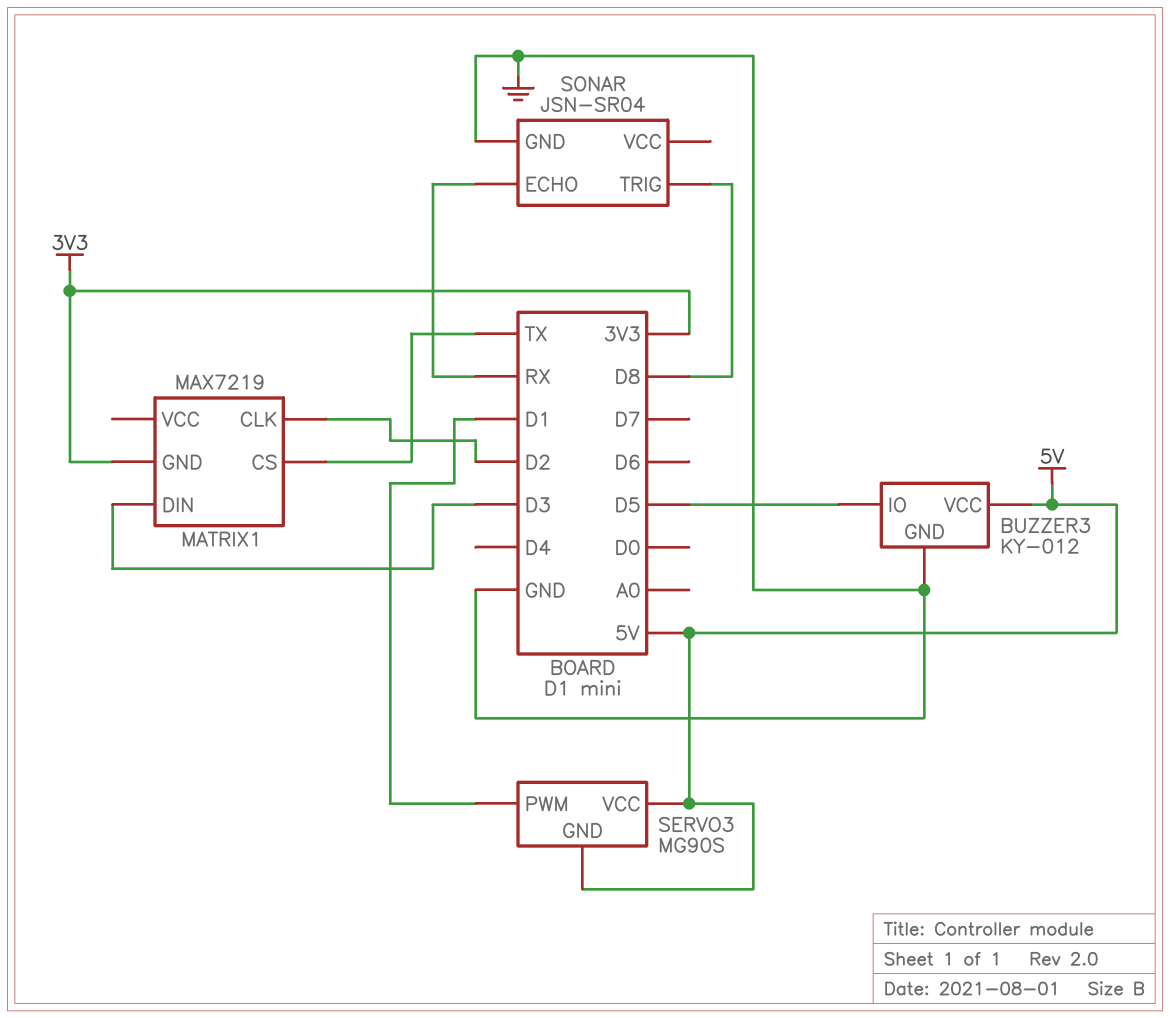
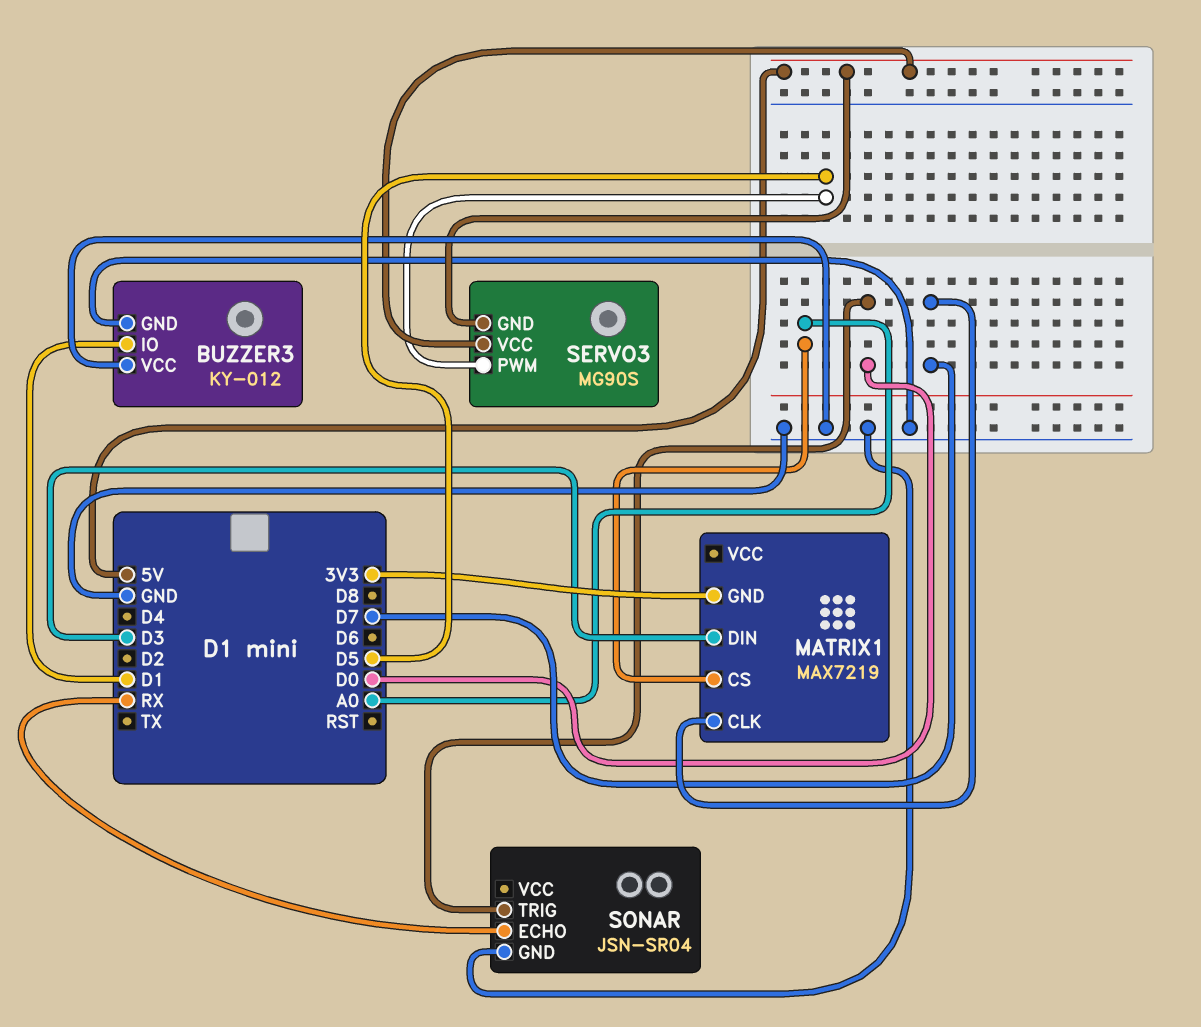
BUZZER3 pin IO: D5 -> D1
BUZZER3 pin VCC: 5V -> GND
MATRIX1 pin CLK: D2 -> D7
MATRIX1 pin CS: TX -> A0
SERVO3 pin PWM: D1 -> D5
SONAR pin TRIG: D8 -> D0

